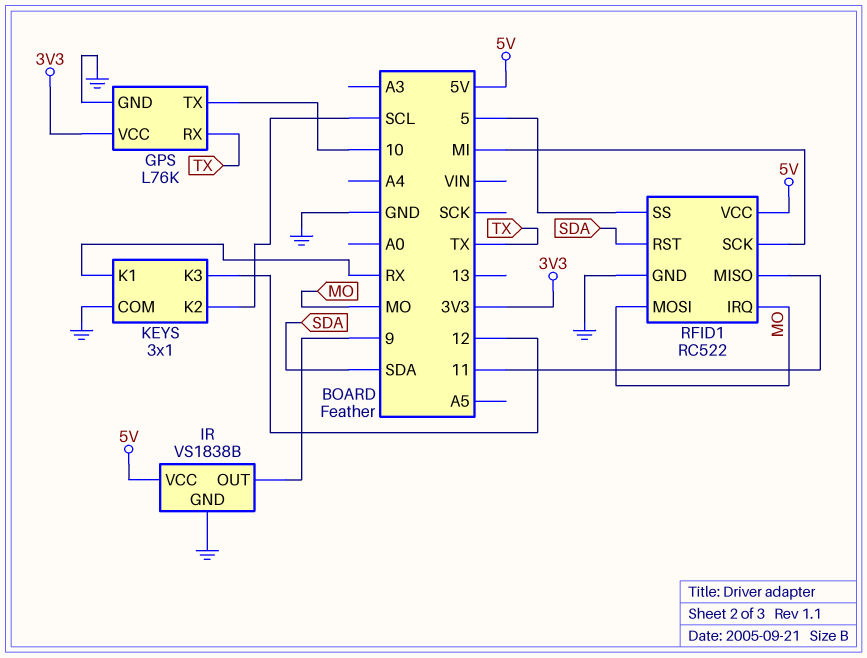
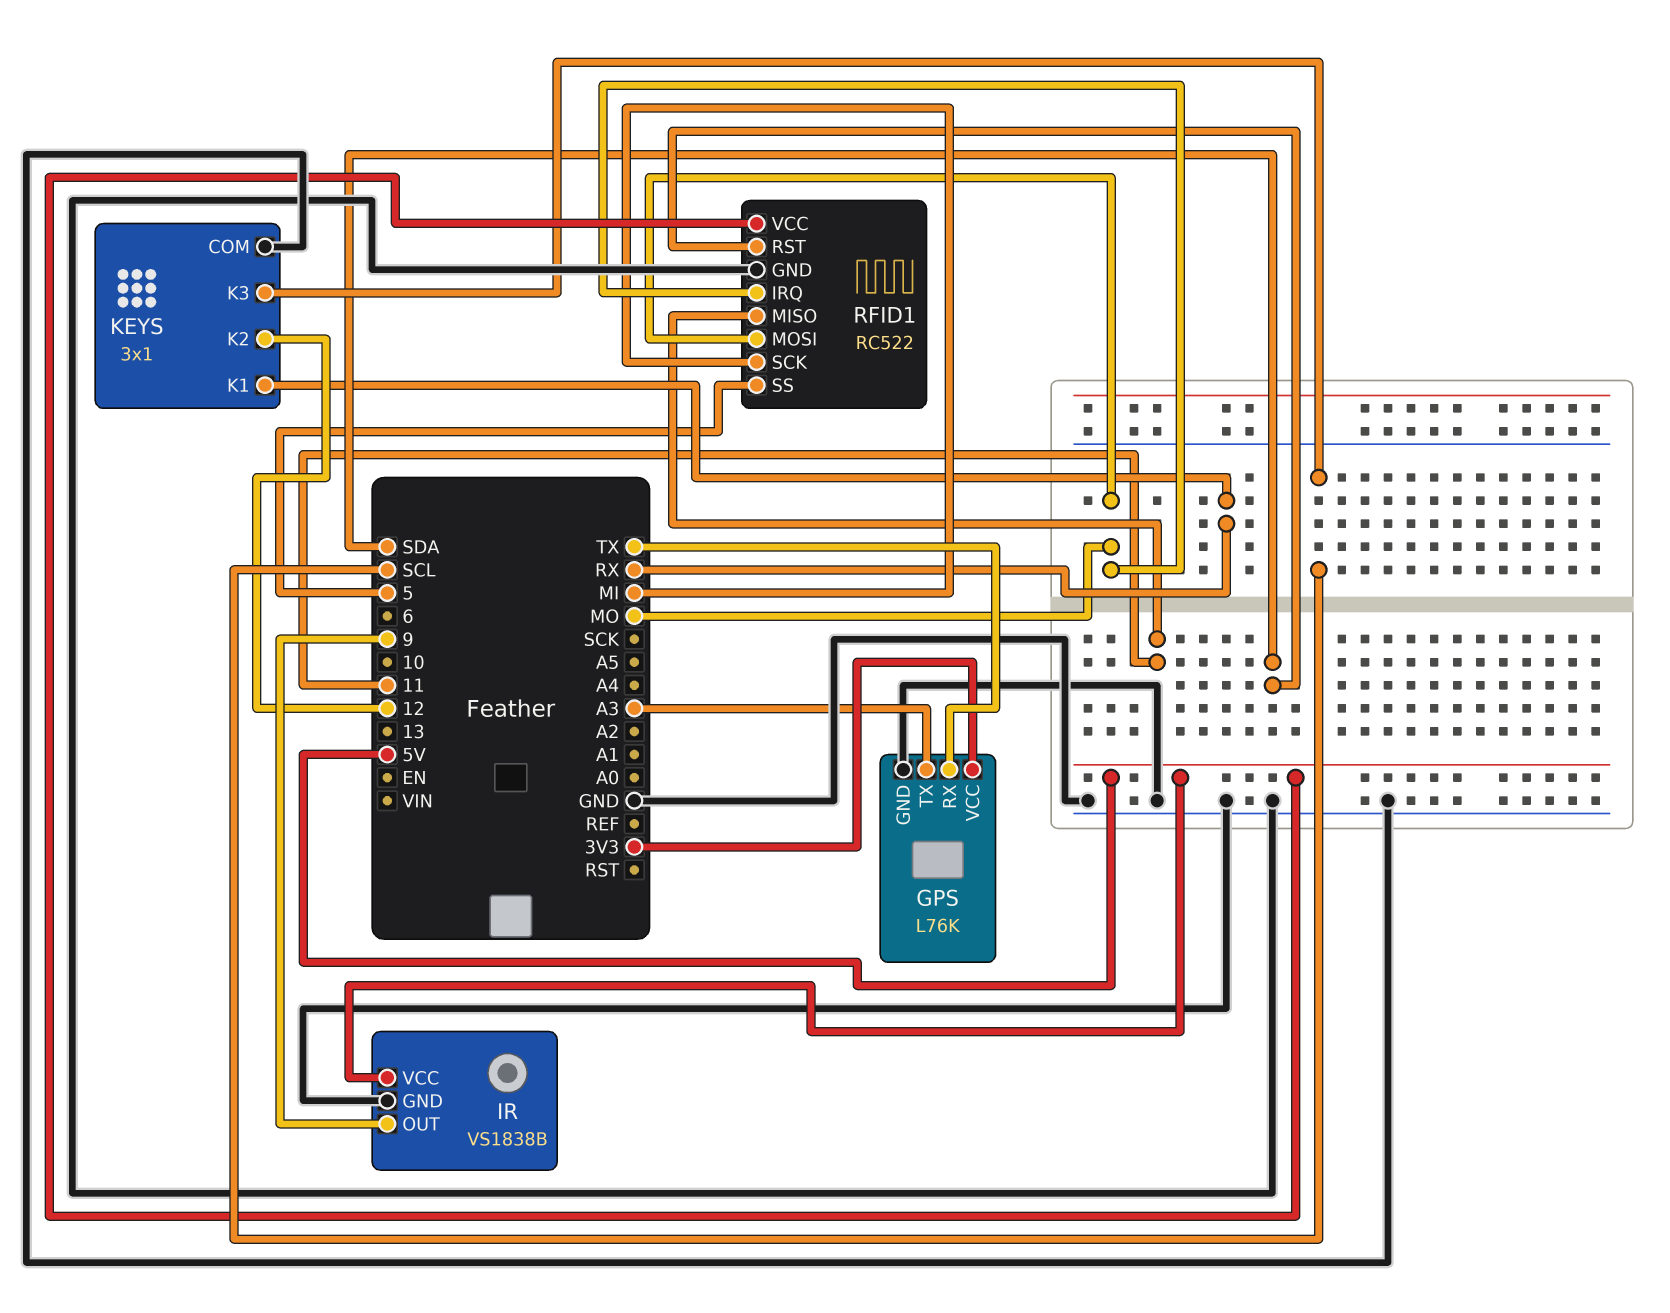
GPS pin TX: 10 -> A3
KEYS pin K2: SCL -> 12
KEYS pin K3: 12 -> SCL

